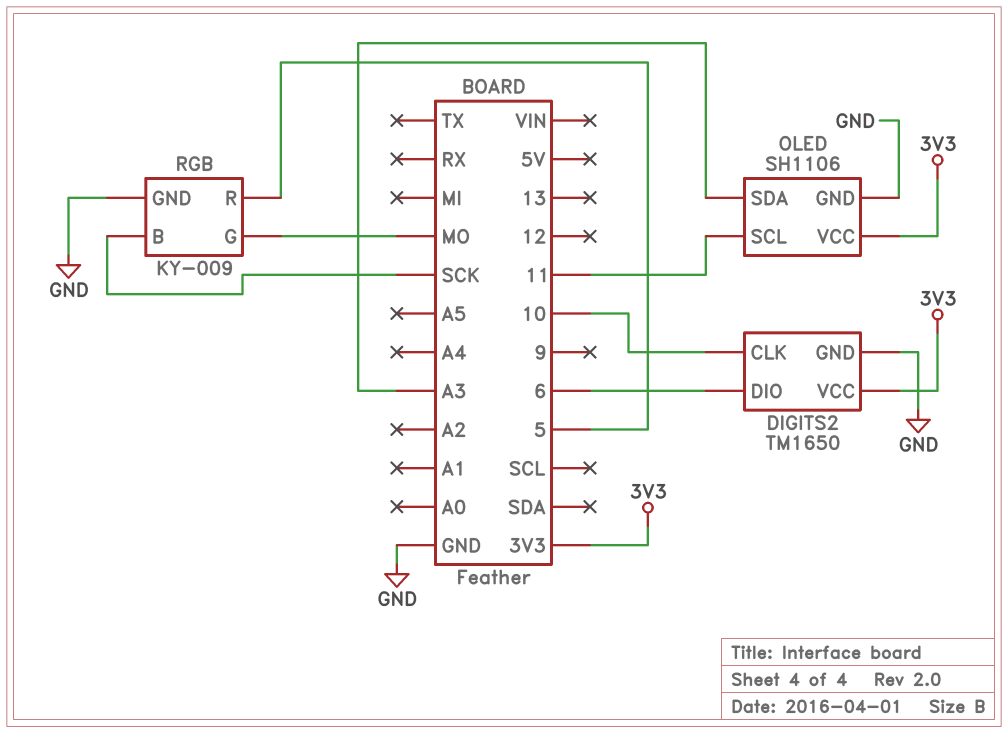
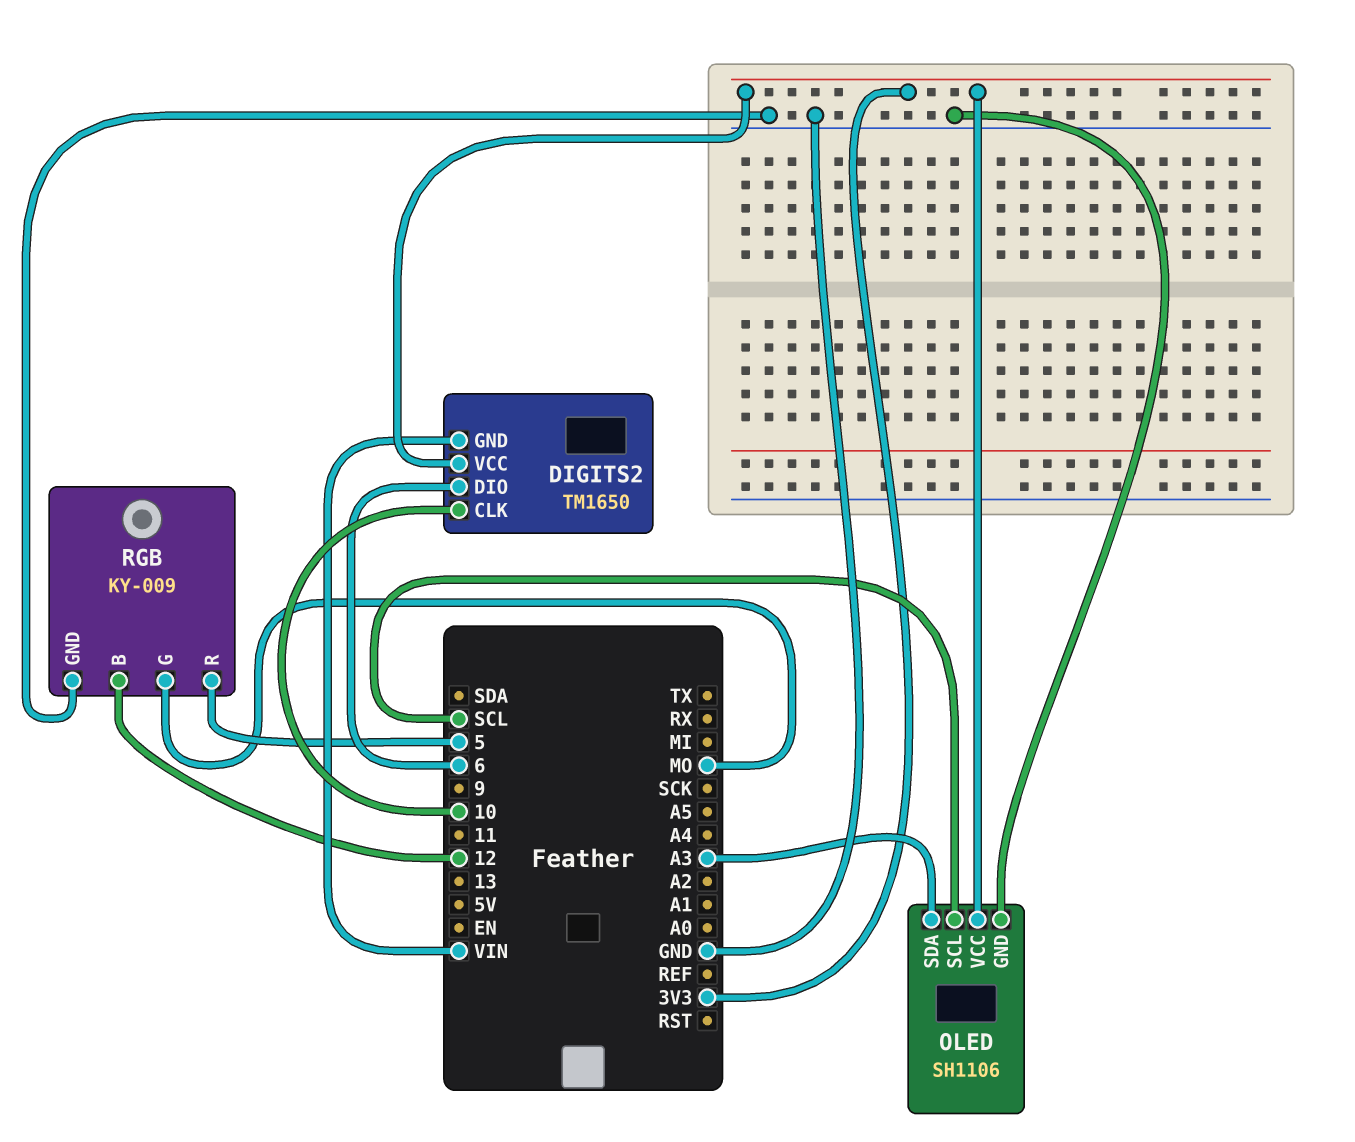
DIGITS2 pin GND: GND -> VIN
OLED pin SCL: 11 -> SCL
RGB pin B: SCK -> 12

